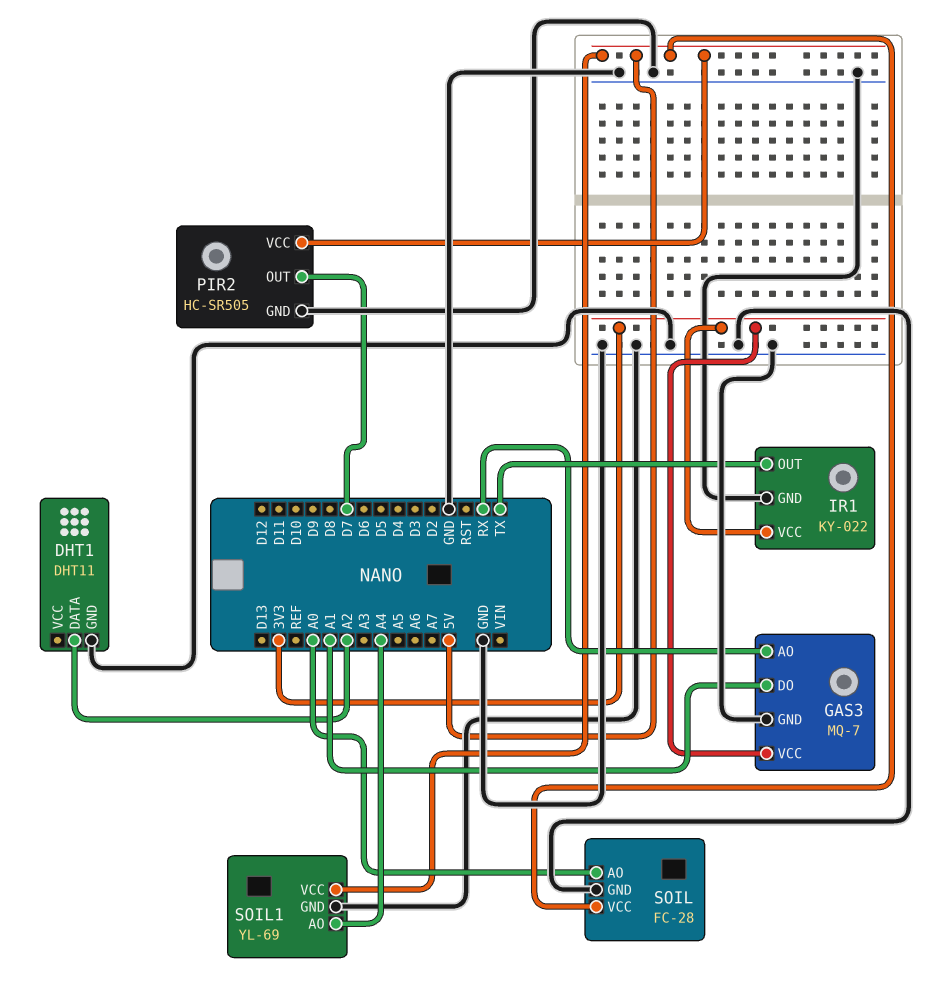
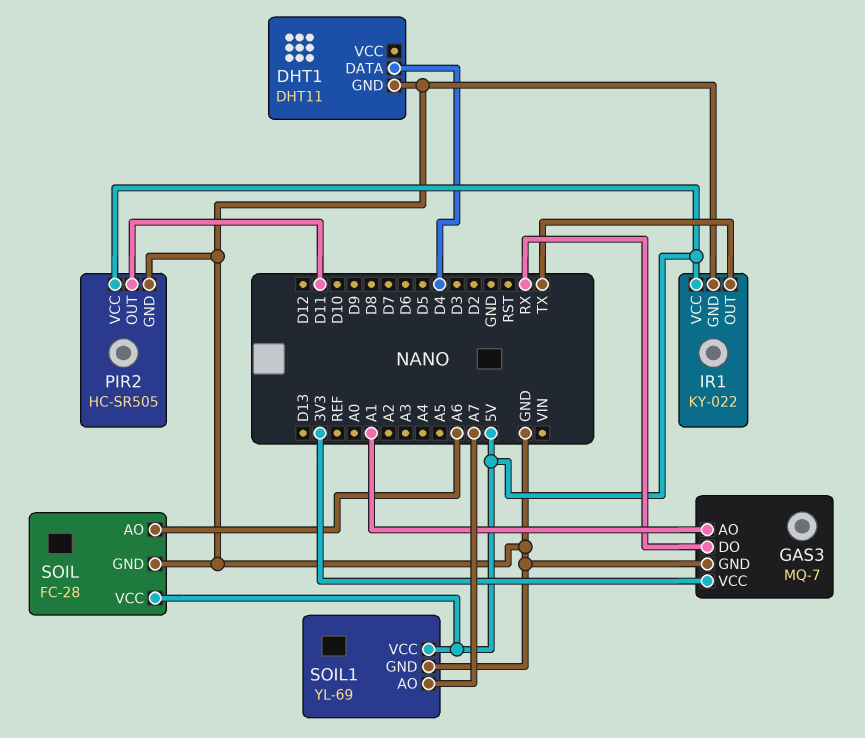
DHT1 pin DATA: A2 -> D4
GAS3 pin AO: RX -> A1
GAS3 pin DO: A1 -> RX
IR1 pin VCC: 3V3 -> 5V
PIR2 pin OUT: D7 -> D11
SOIL pin AO: A0 -> A6
SOIL1 pin AO: A4 -> A7

